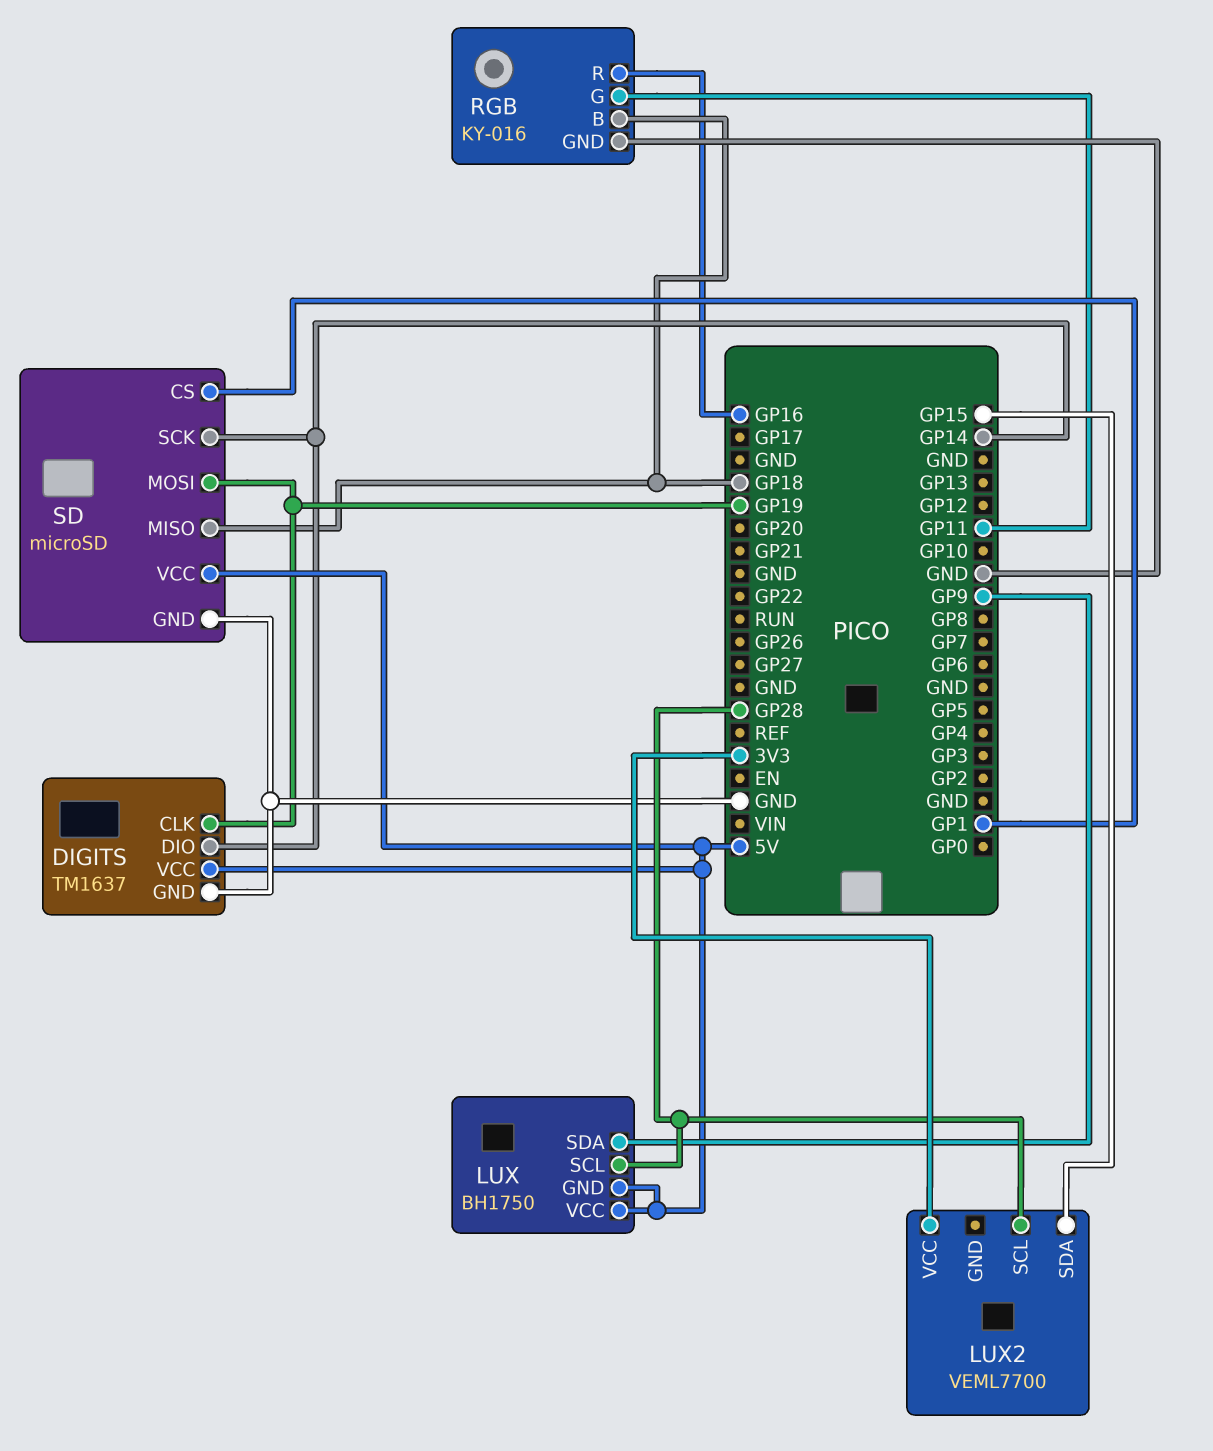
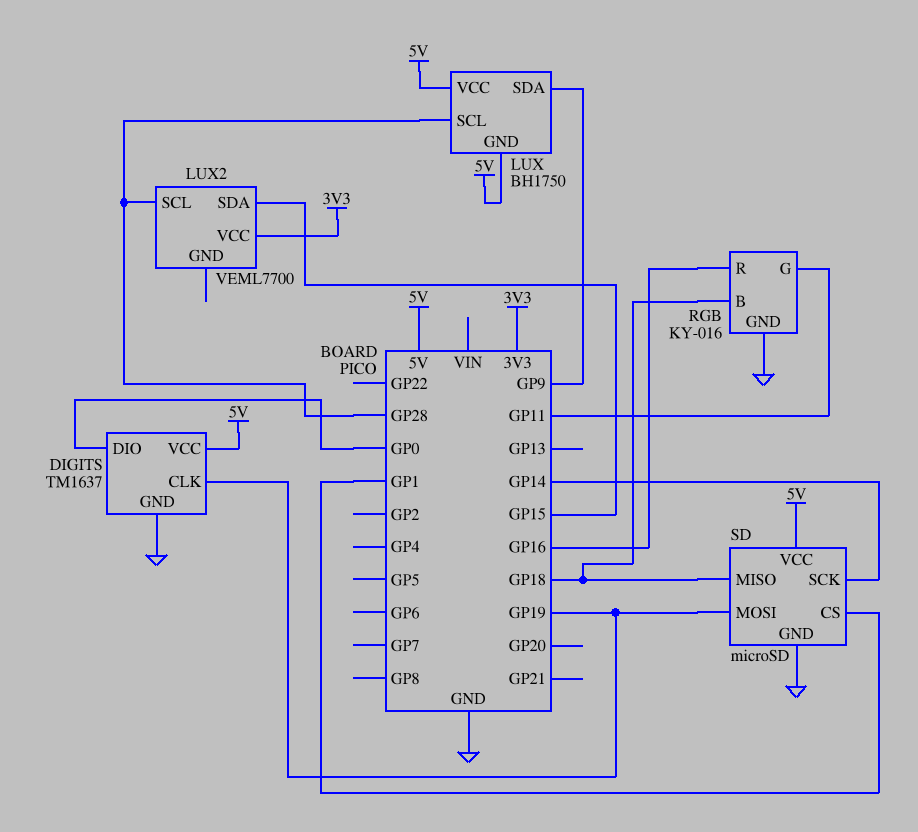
DIGITS pin DIO: GP14 -> GP0

